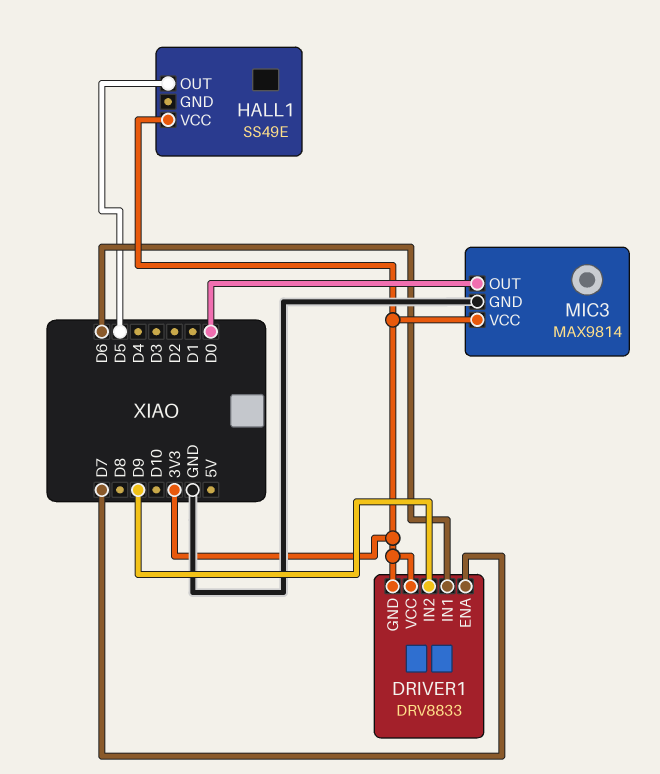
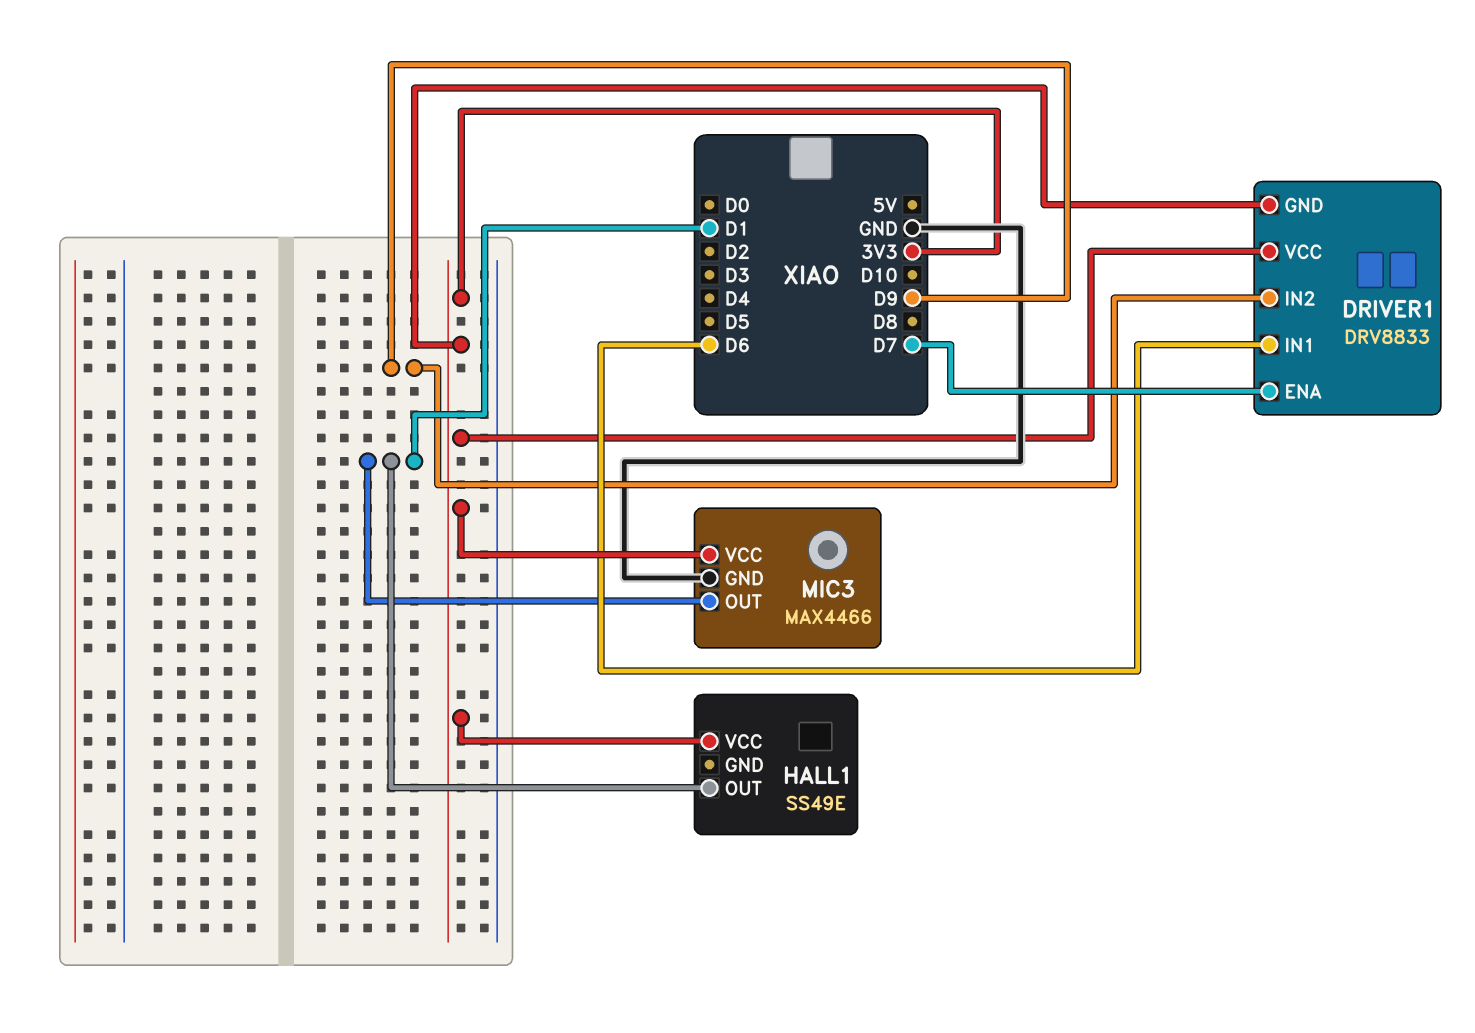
HALL1 pin OUT: D5 -> D1
MIC3: MAX9814 -> MAX4466
MIC3 pin OUT: D0 -> D1

